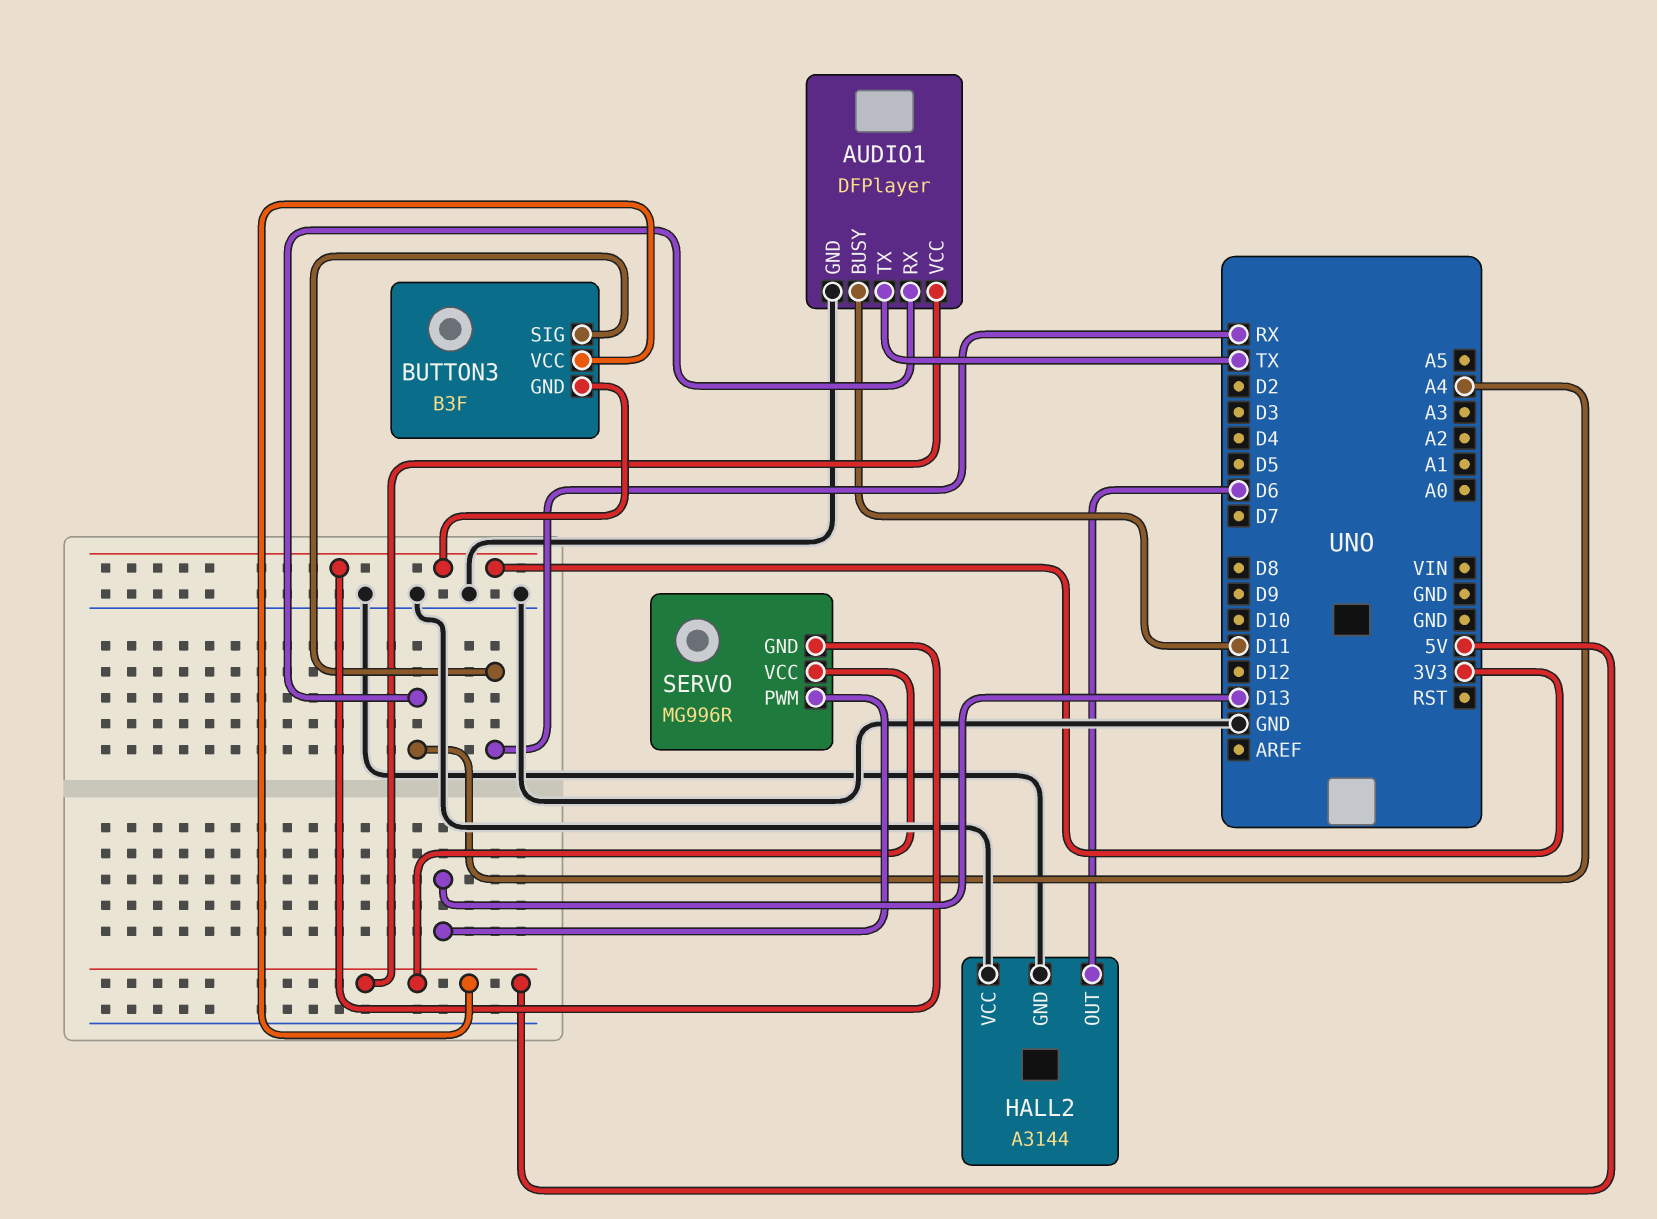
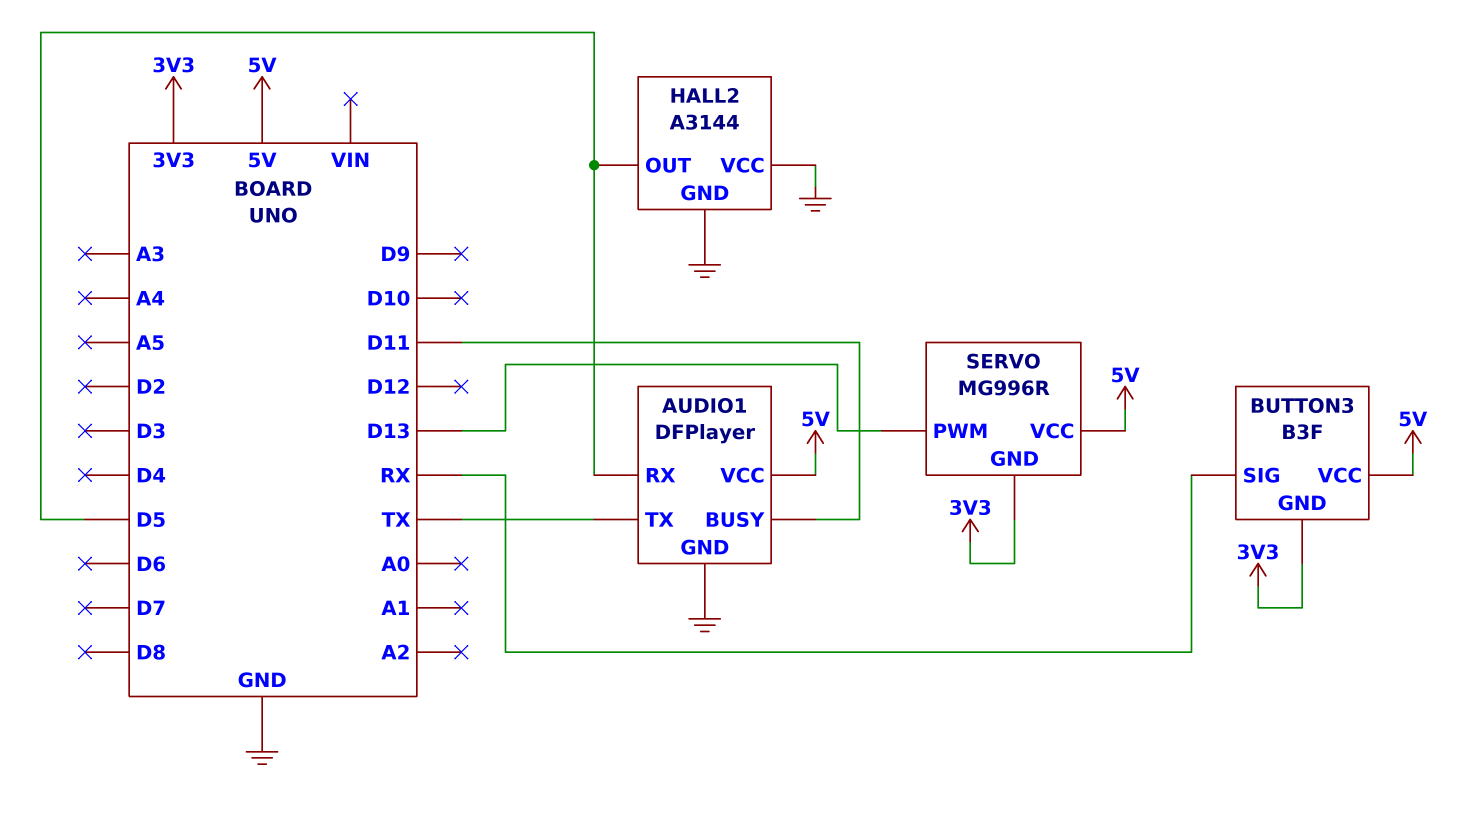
AUDIO1 pin RX: A4 -> D5
HALL2 pin OUT: D6 -> D5

